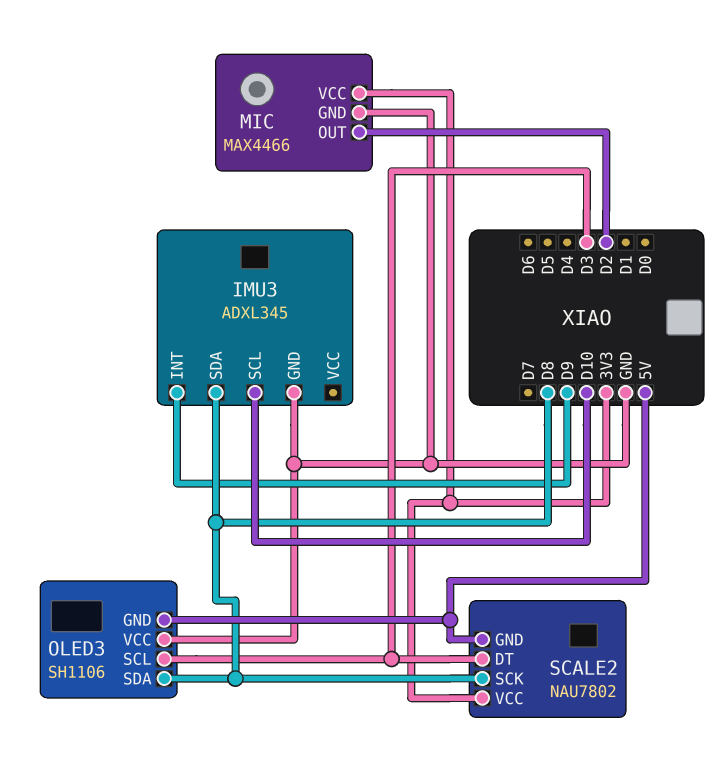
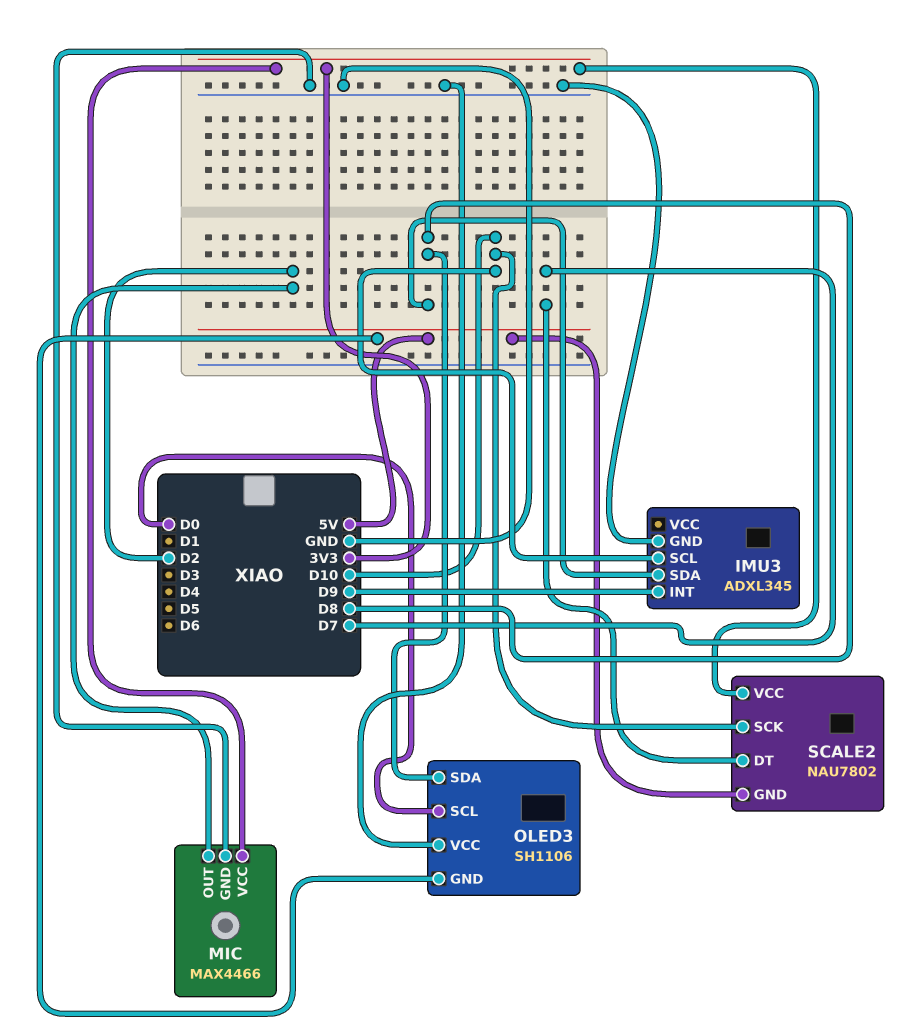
OLED3 pin SCL: D3 -> D0
SCALE2 pin DT: D3 -> D7
SCALE2 pin SCK: D8 -> D10

